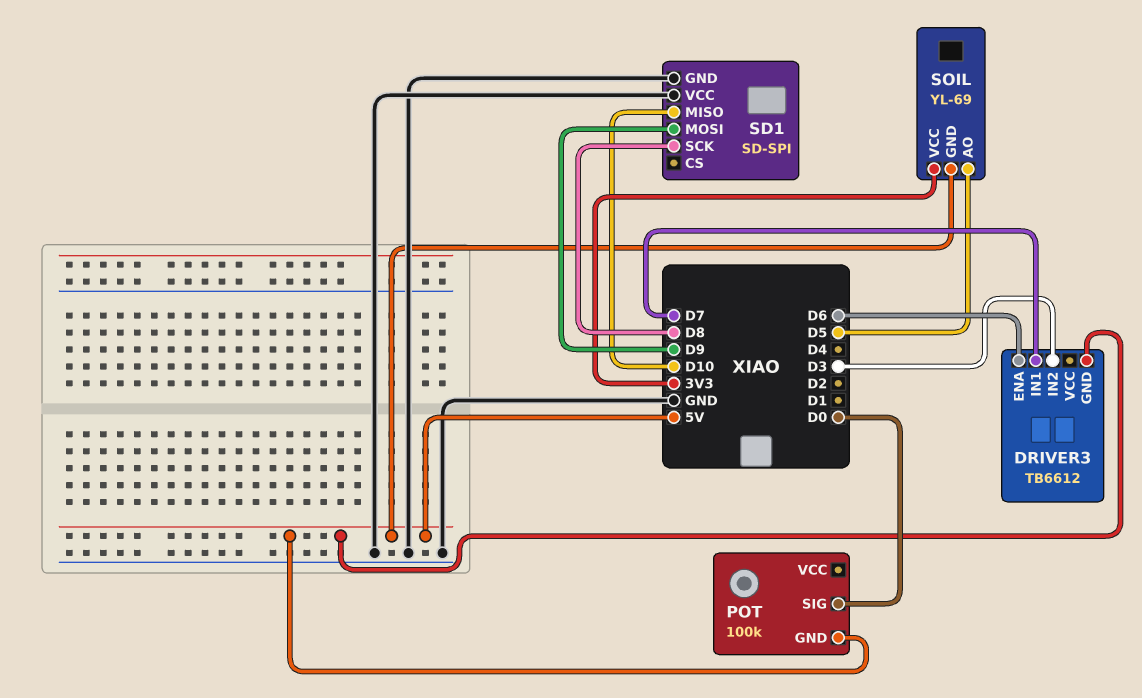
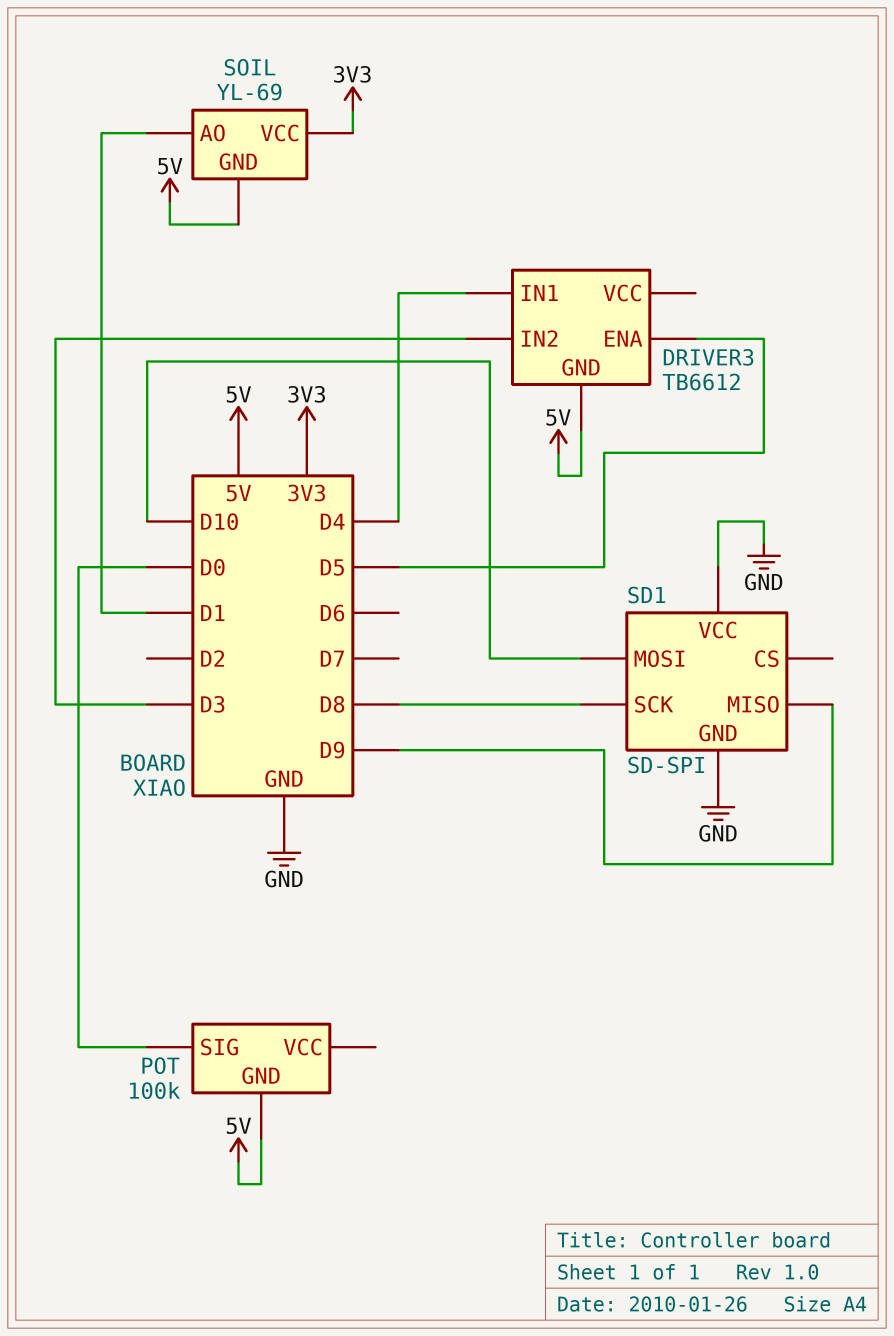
DRIVER3 pin ENA: D6 -> D5
DRIVER3 pin IN1: D7 -> D4
SD1 pin MISO: D10 -> D9
SD1 pin MOSI: D9 -> D10
SOIL pin AO: D5 -> D1

